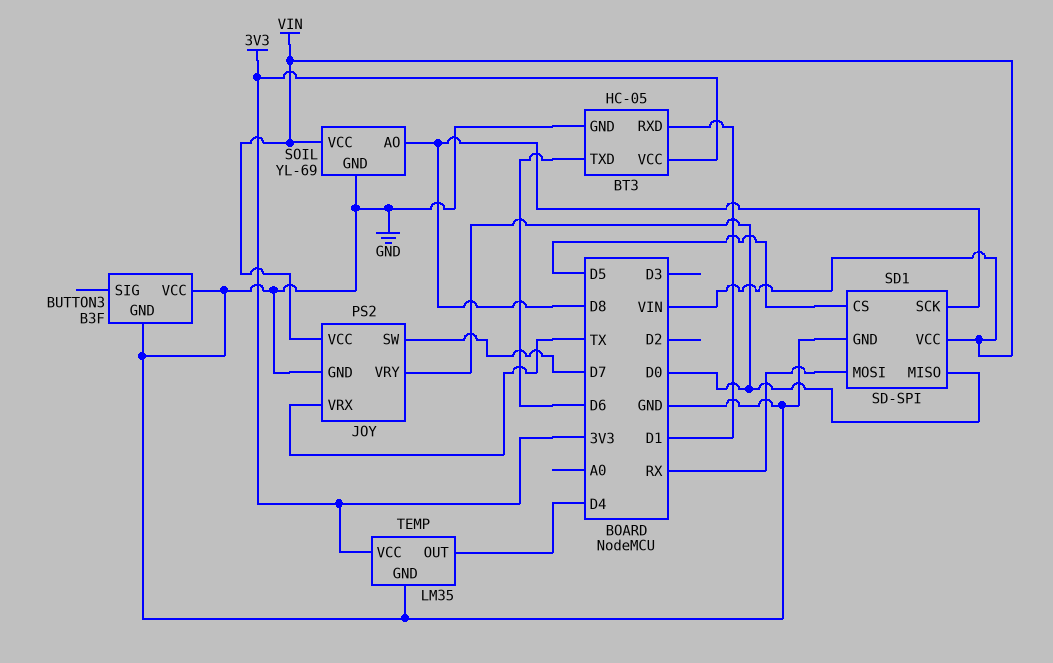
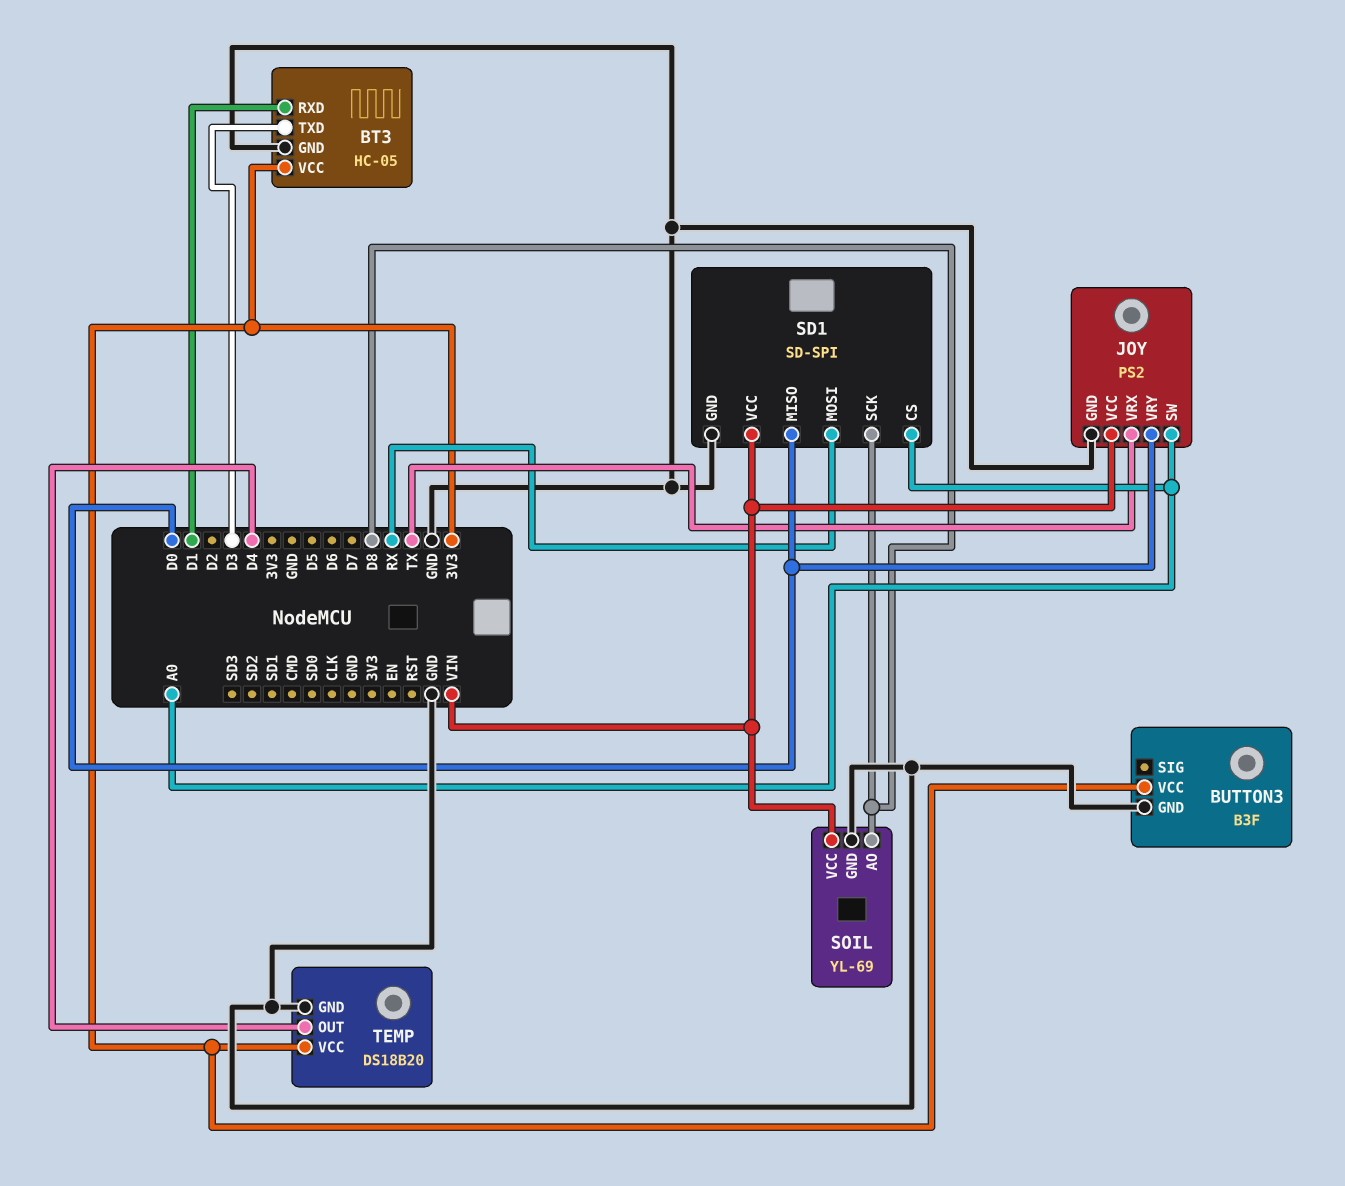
BT3 pin TXD: D6 -> D3
BUTTON3 pin VCC: GND -> 3V3
JOY pin SW: D7 -> A0
SD1 pin CS: D5 -> A0
TEMP: LM35 -> DS18B20

